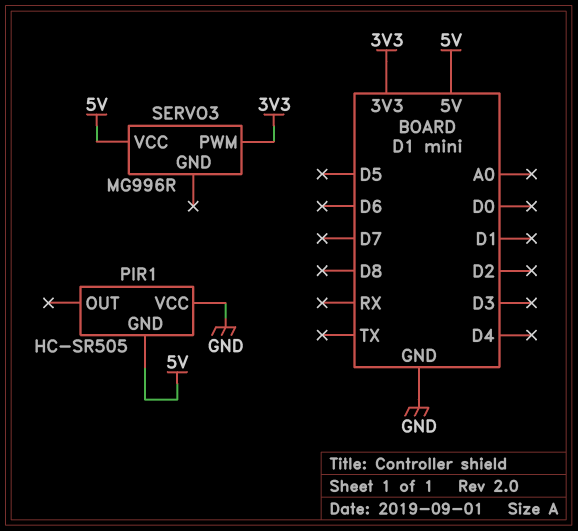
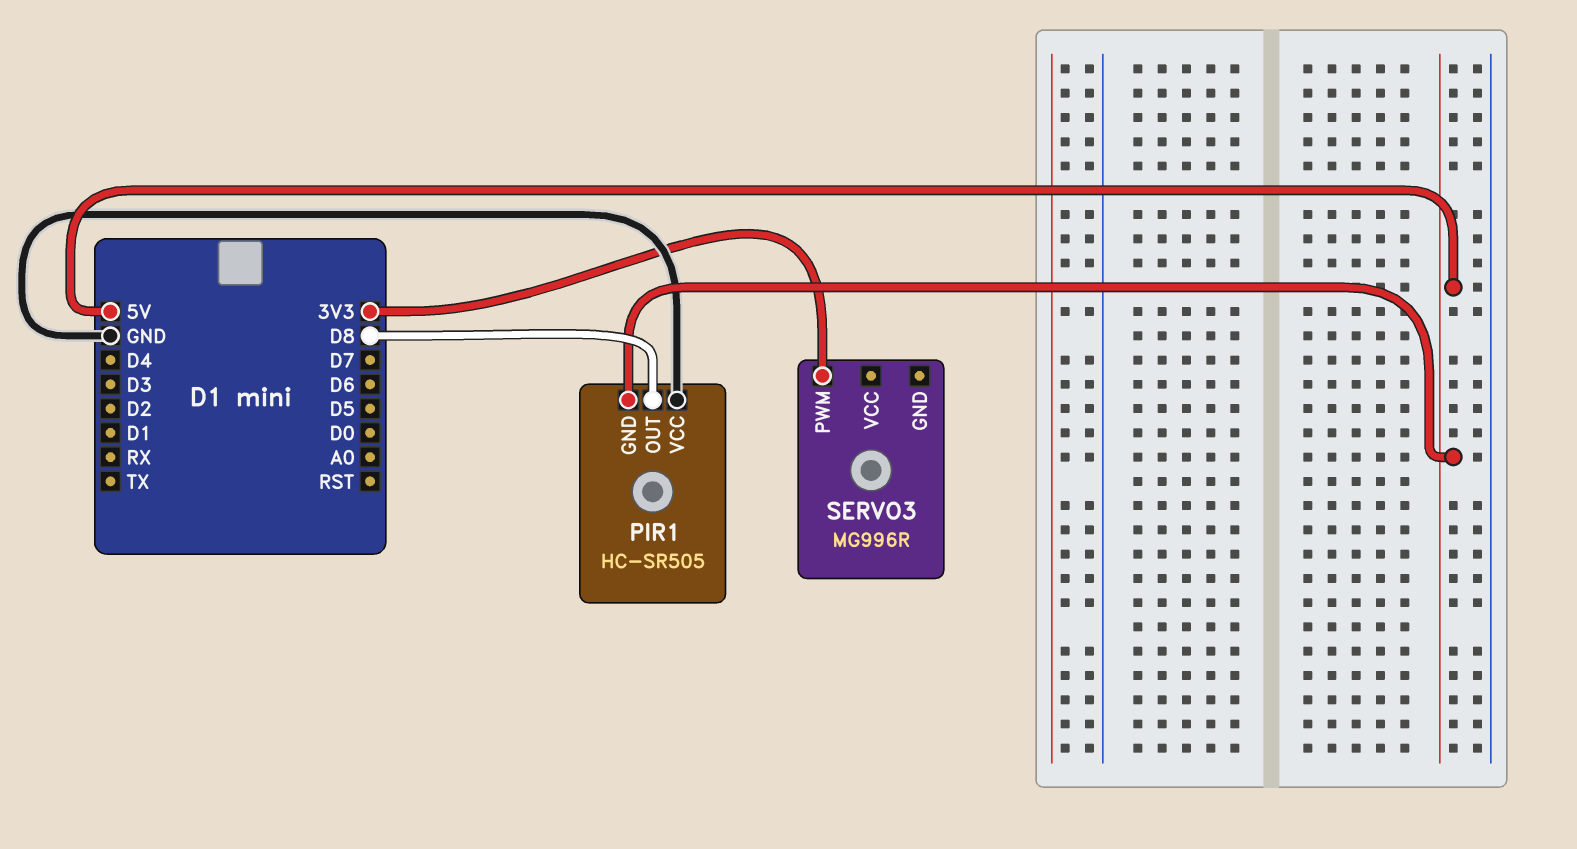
PIR1 pin OUT: none -> D8
SERVO3 pin VCC: 5V -> none

